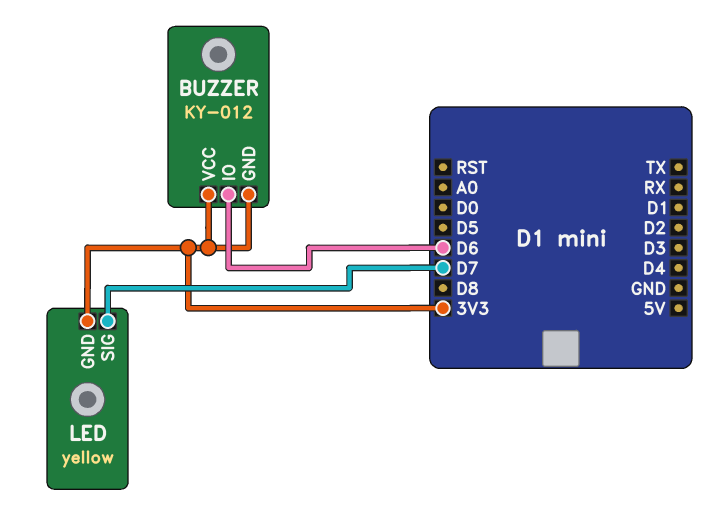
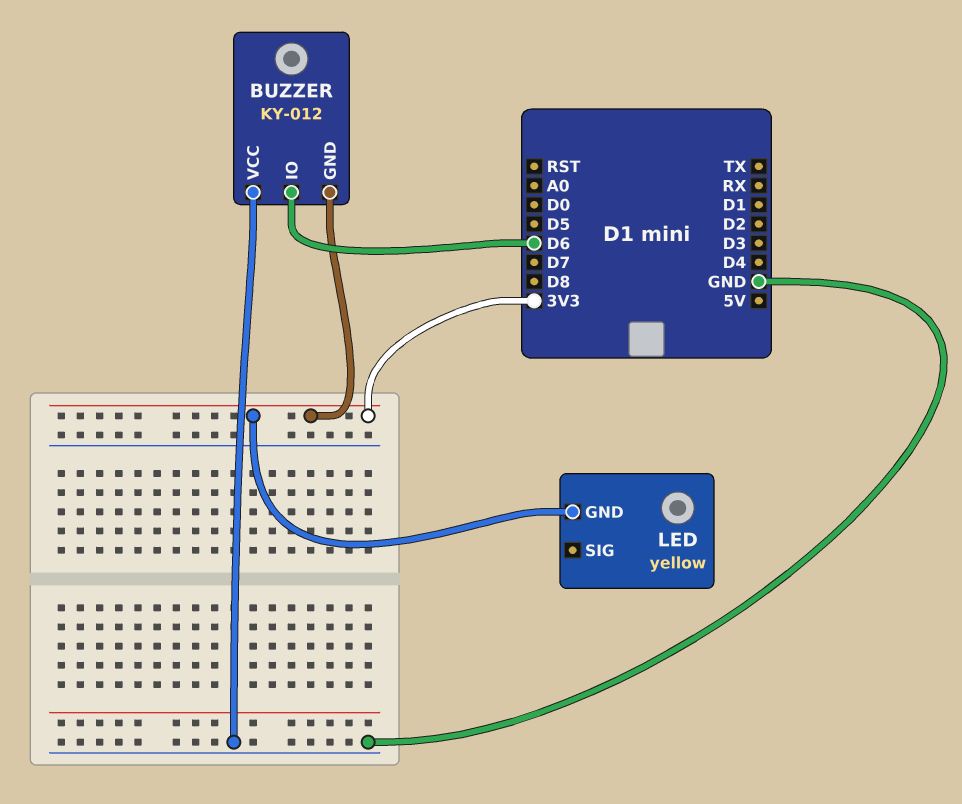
BUZZER pin VCC: 3V3 -> GND
LED pin SIG: D7 -> none

